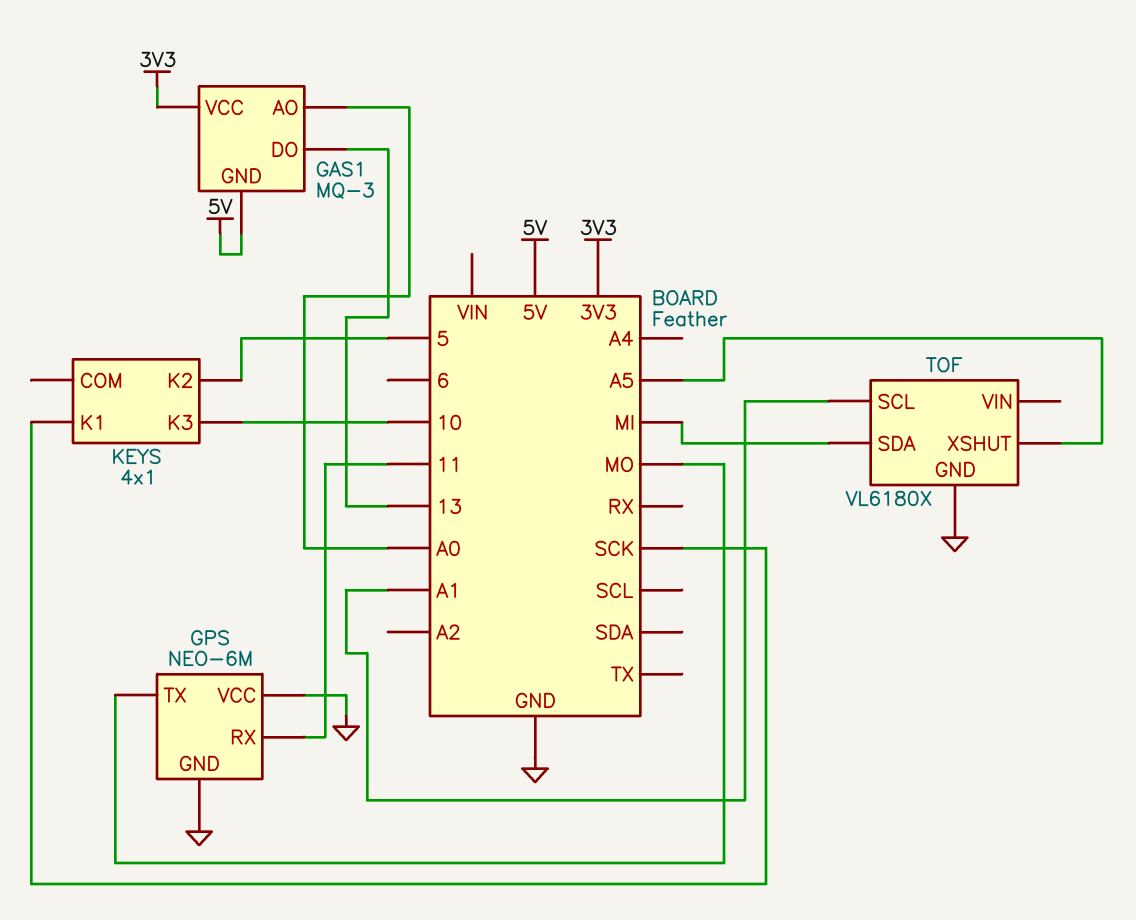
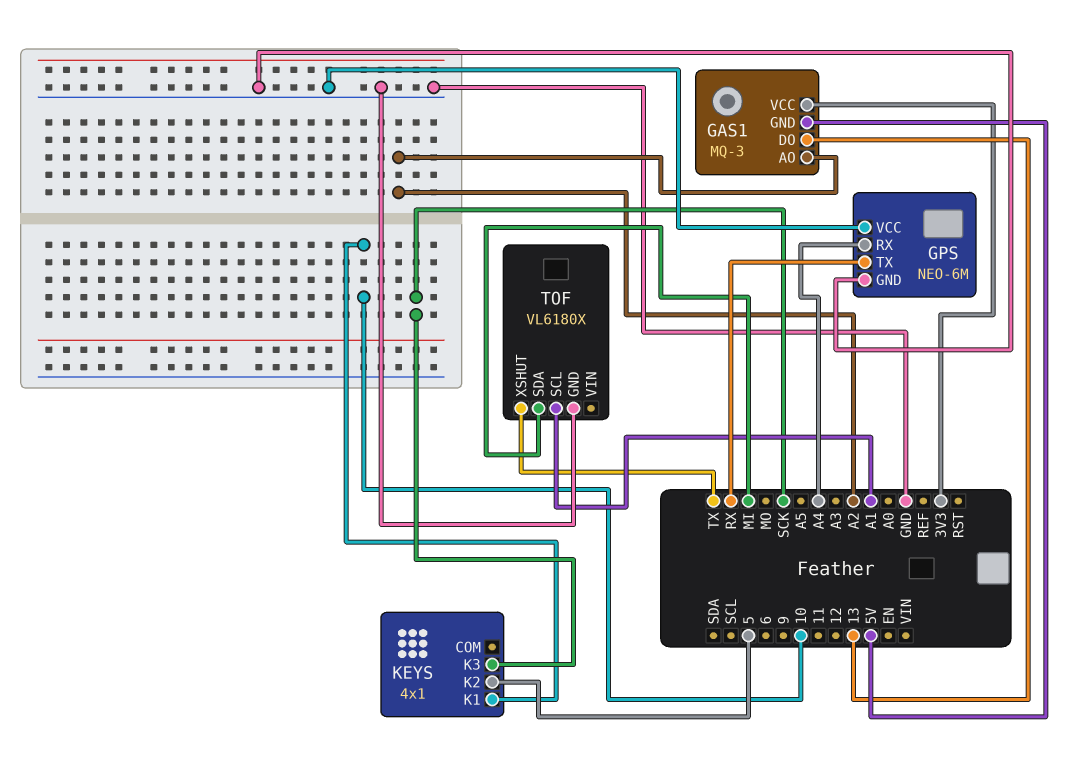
GAS1 pin AO: A0 -> A2
GPS pin RX: 11 -> A4
GPS pin TX: MO -> RX
KEYS pin K1: SCK -> 10
KEYS pin K3: 10 -> SCK
TOF pin XSHUT: A5 -> TX

